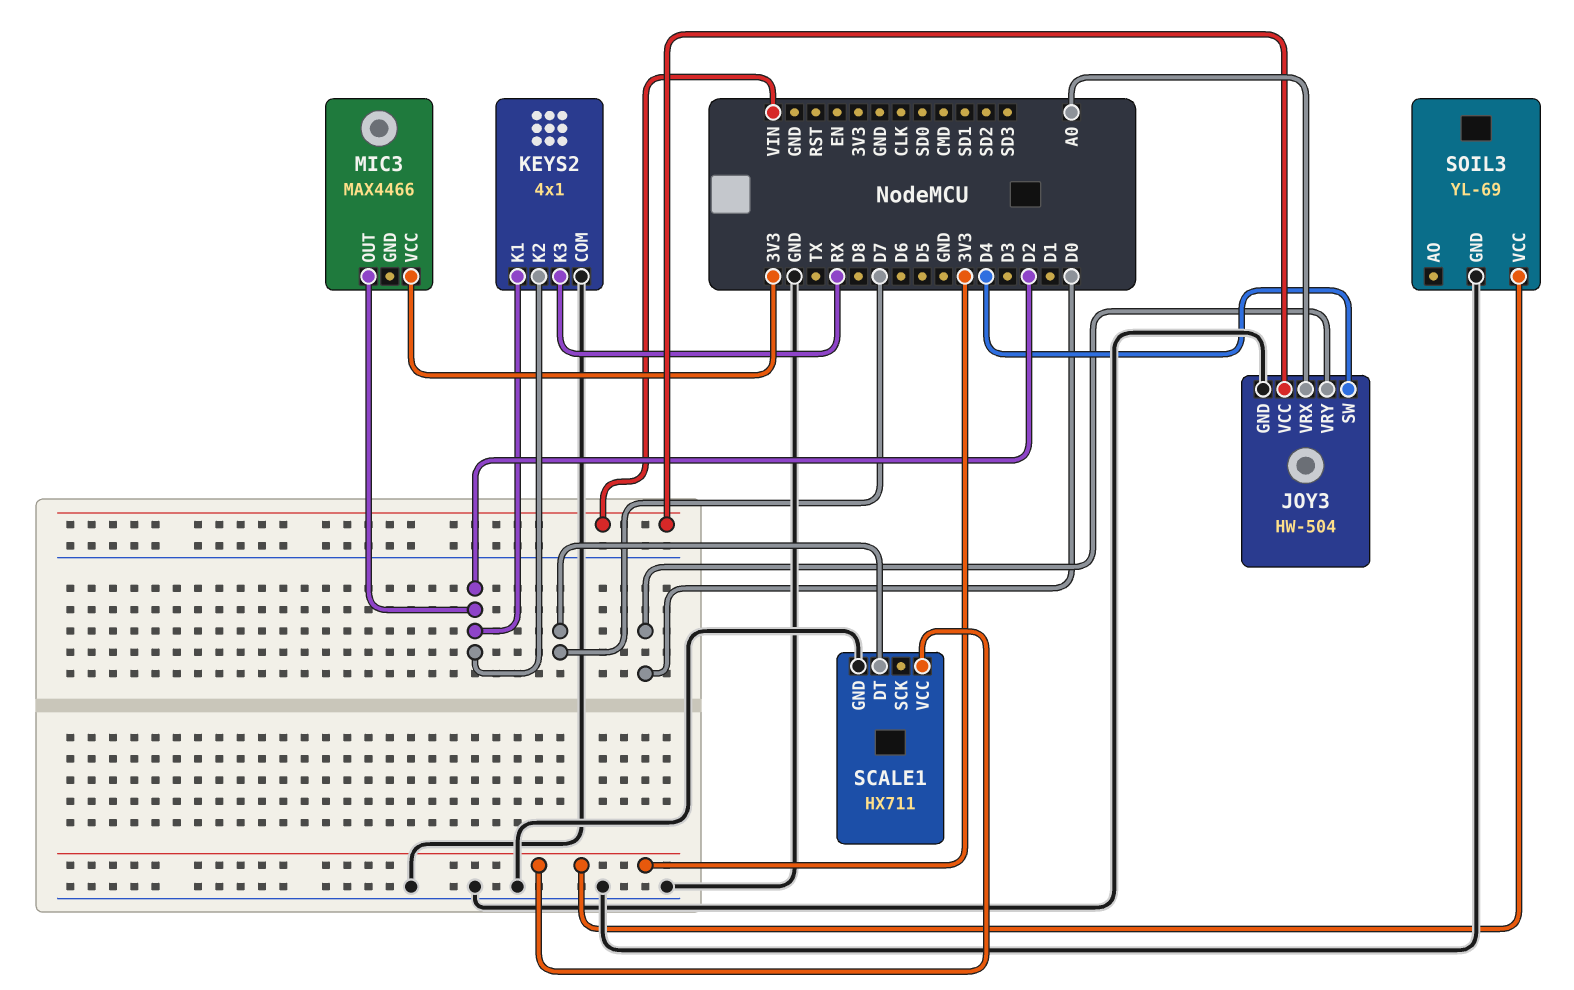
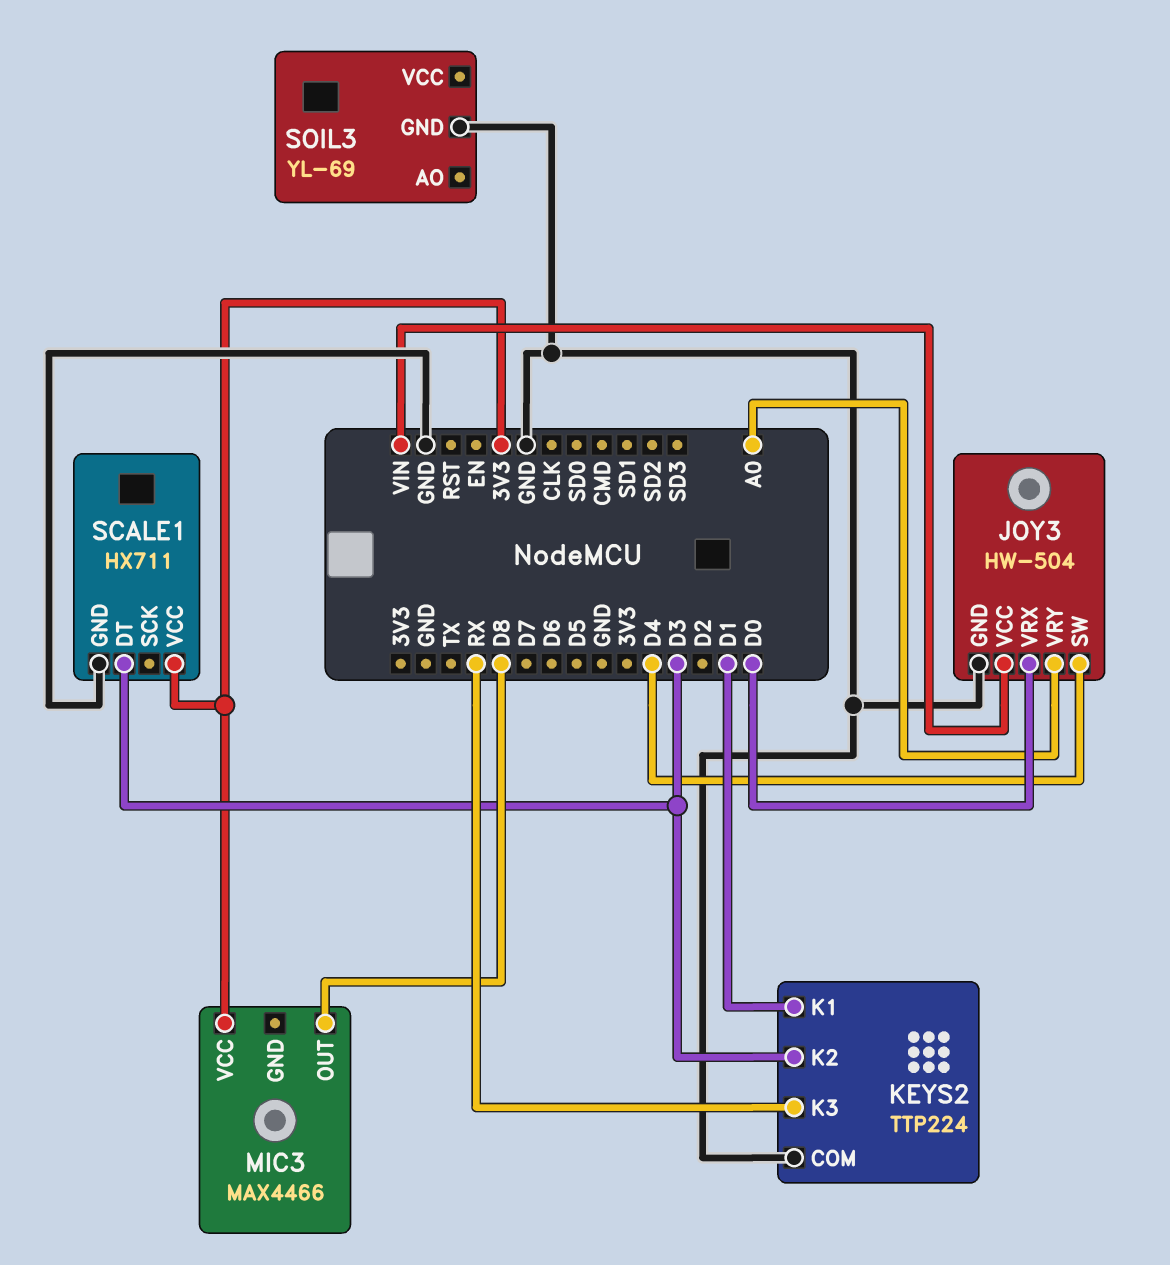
JOY3 pin VRX: A0 -> D0
JOY3 pin VRY: D0 -> A0
KEYS2: 4x1 -> TTP224
KEYS2 pin K1: D2 -> D1
KEYS2 pin K2: D2 -> D3
MIC3 pin OUT: D2 -> D8
SCALE1 pin DT: D7 -> D3
SOIL3 pin VCC: 3V3 -> none

